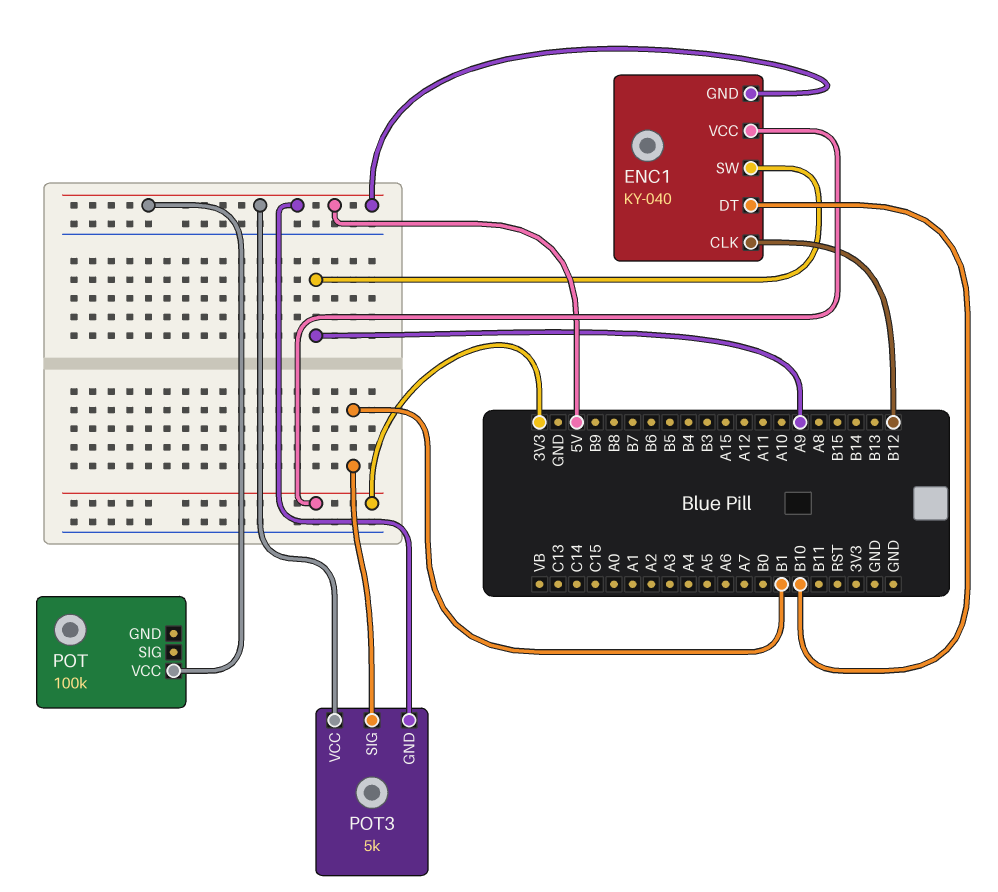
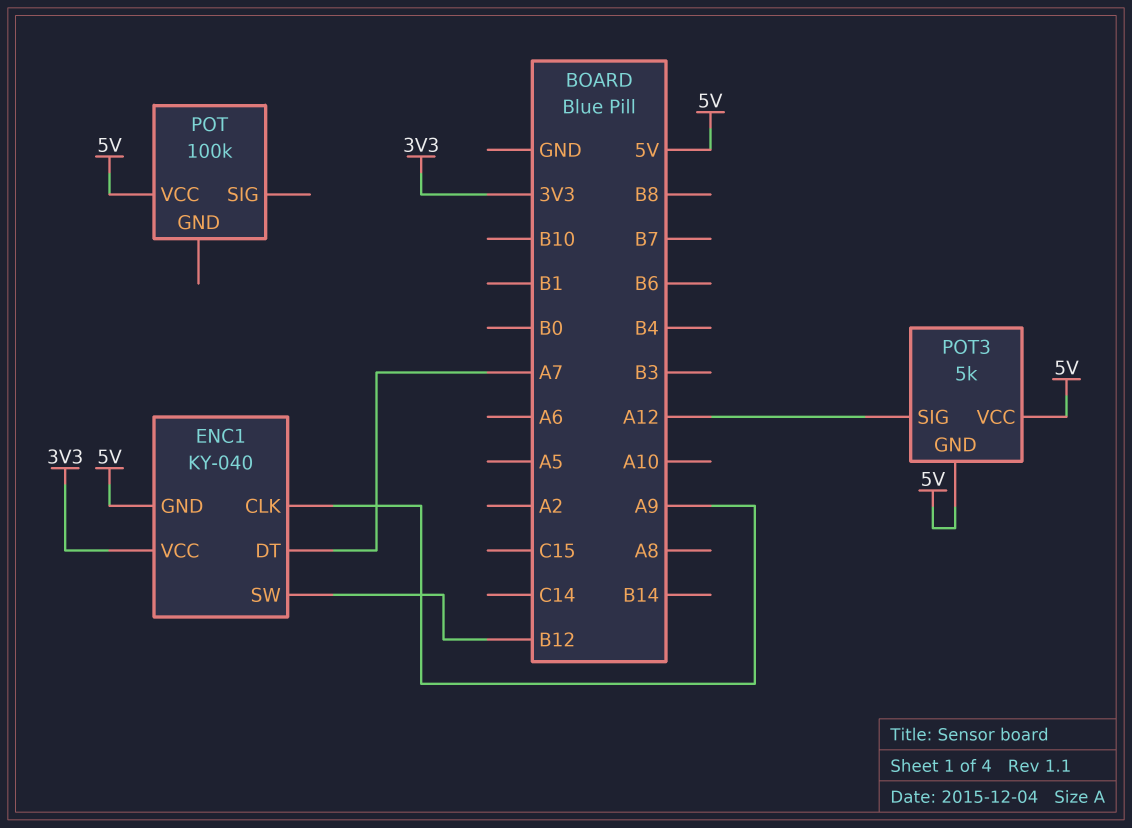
ENC1 pin CLK: B12 -> A9
ENC1 pin DT: B10 -> A7
ENC1 pin SW: A9 -> B12
POT3 pin SIG: B1 -> A12

